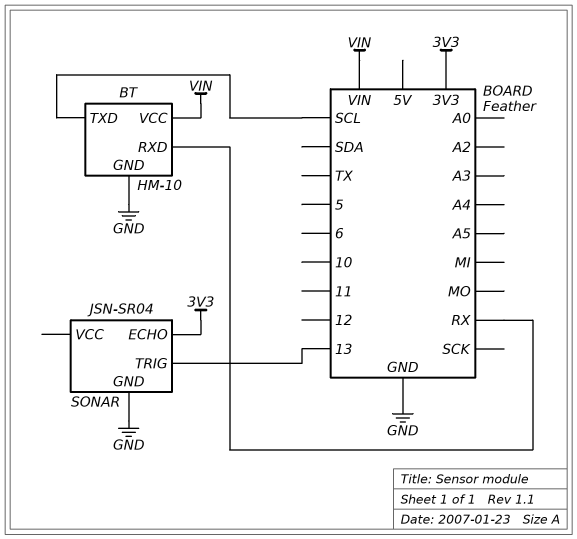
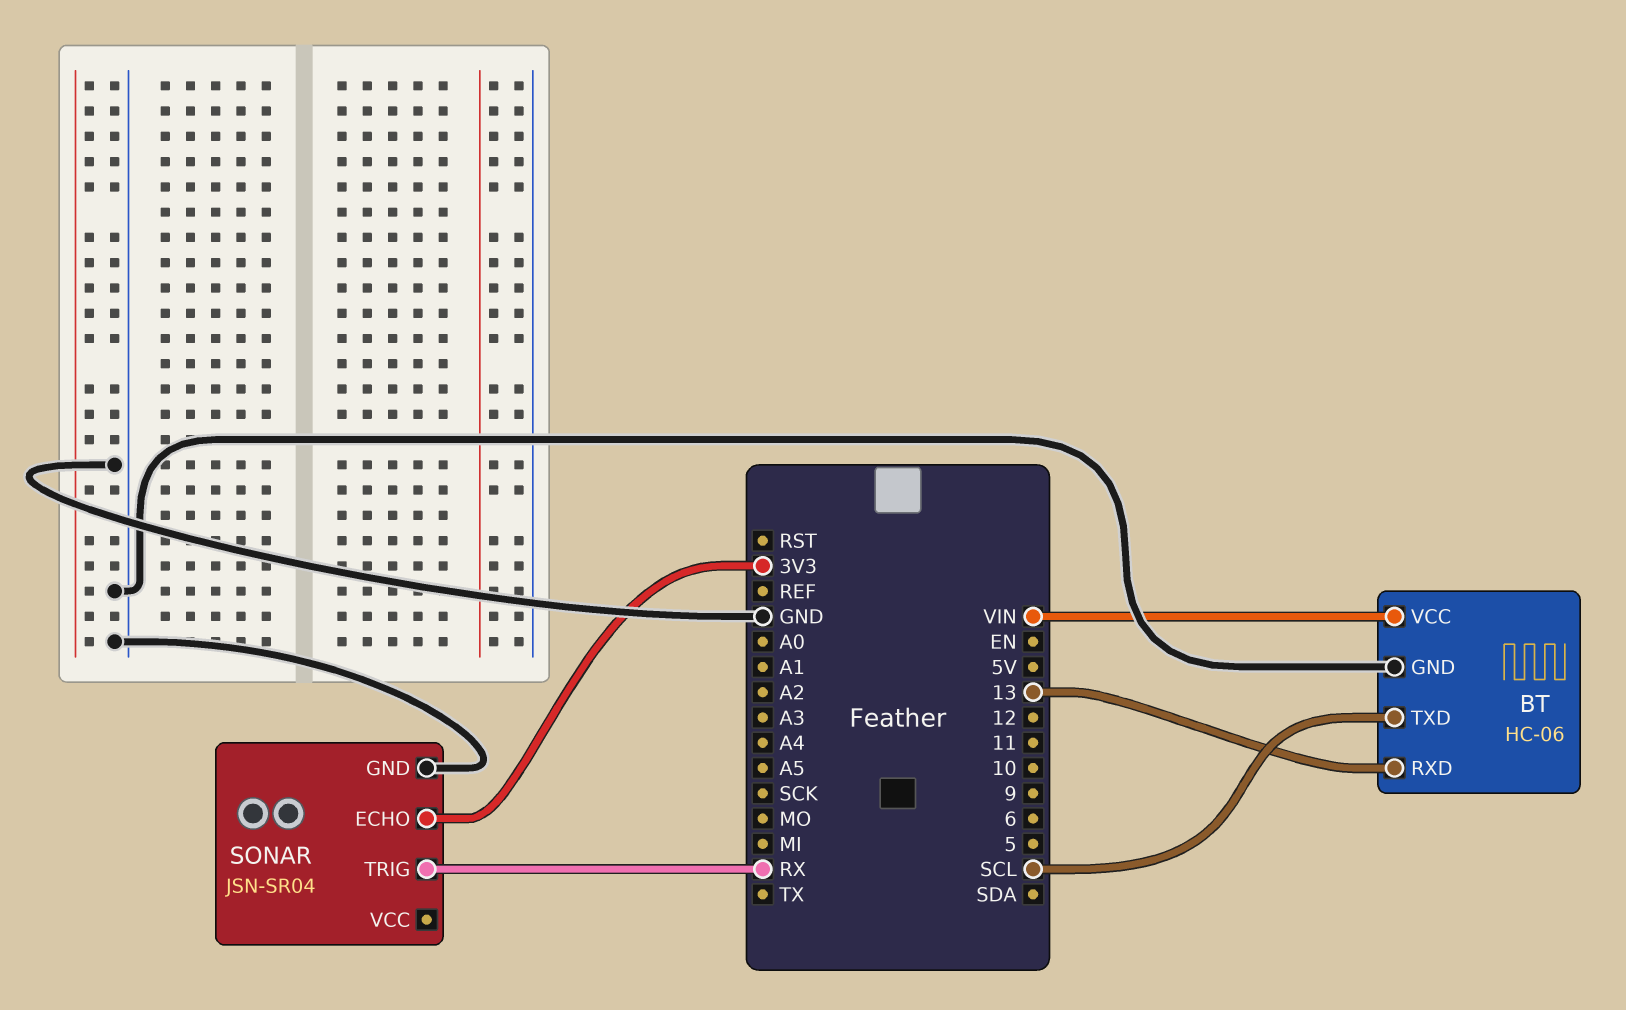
BT: HM-10 -> HC-06
BT pin RXD: RX -> 13
SONAR pin TRIG: 13 -> RX

